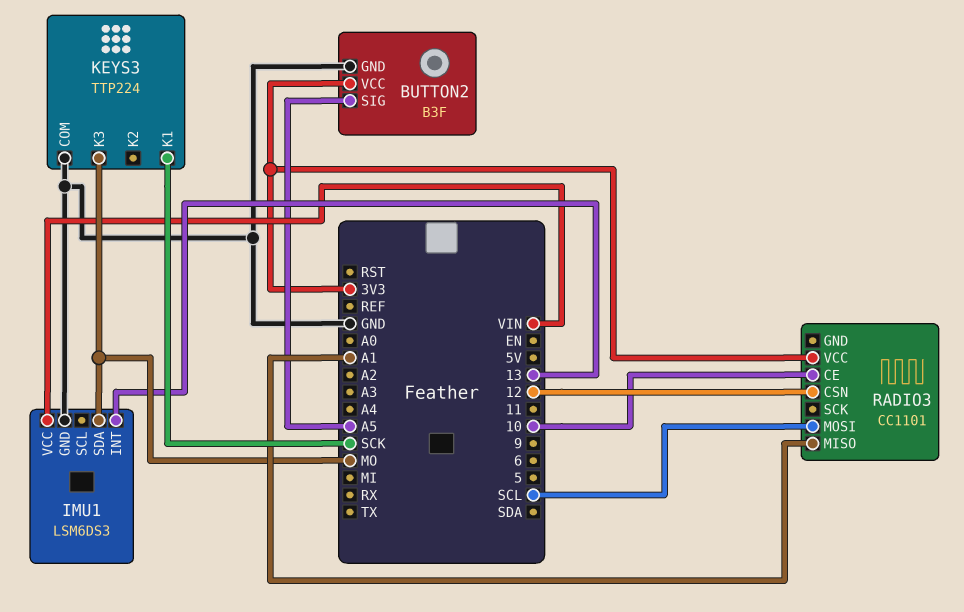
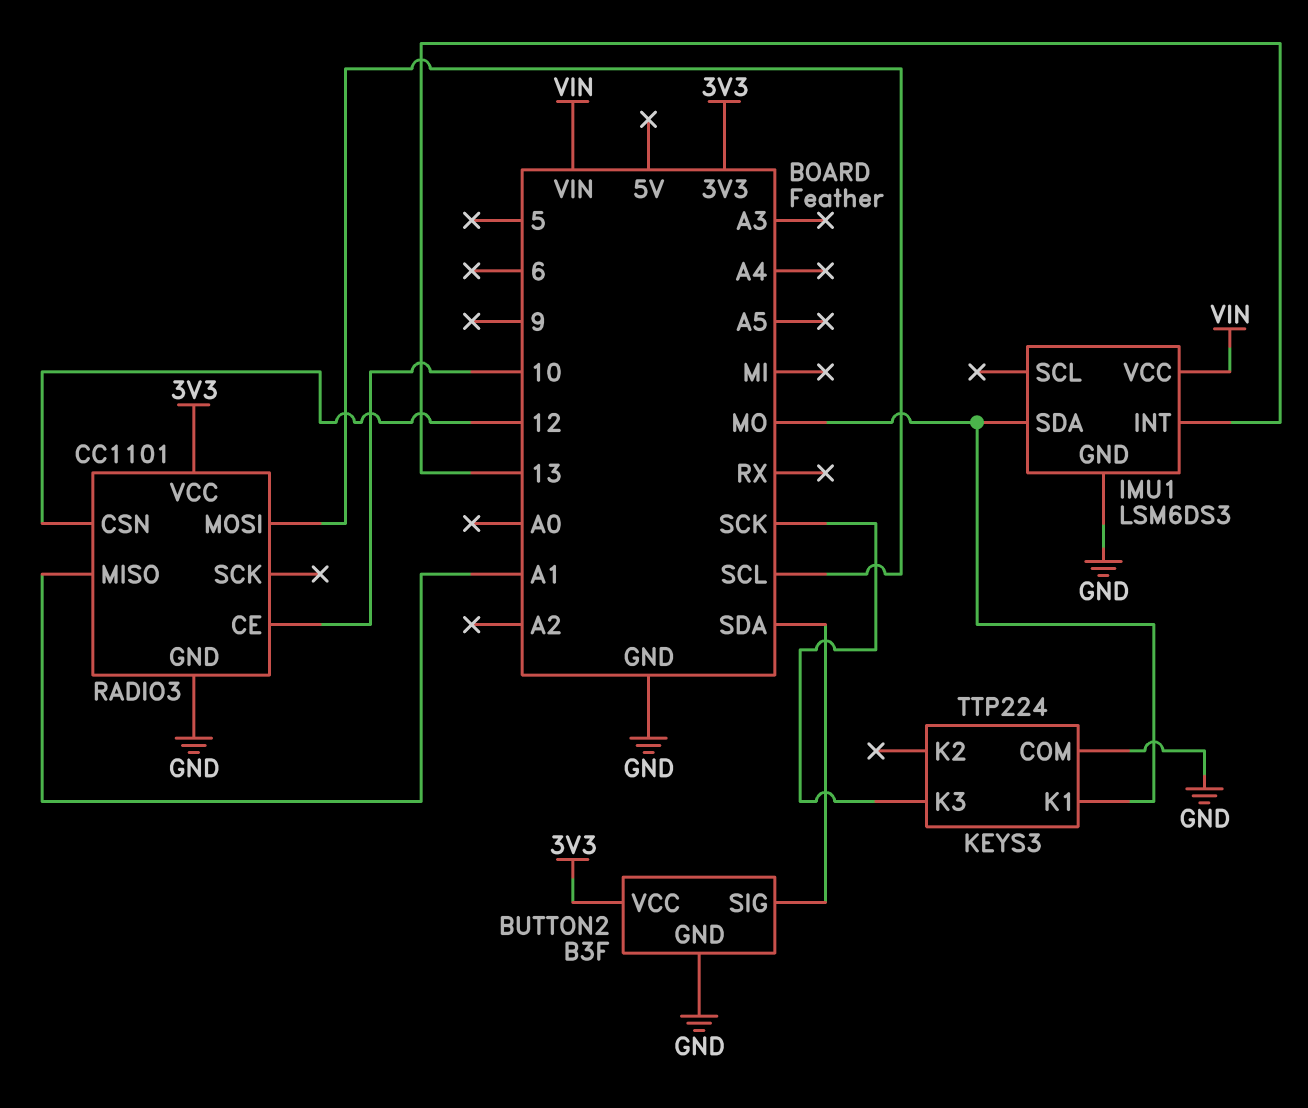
BUTTON2 pin SIG: A5 -> SDA
KEYS3 pin K1: SCK -> MO
KEYS3 pin K3: MO -> SCK
RADIO3 pin GND: none -> GND

